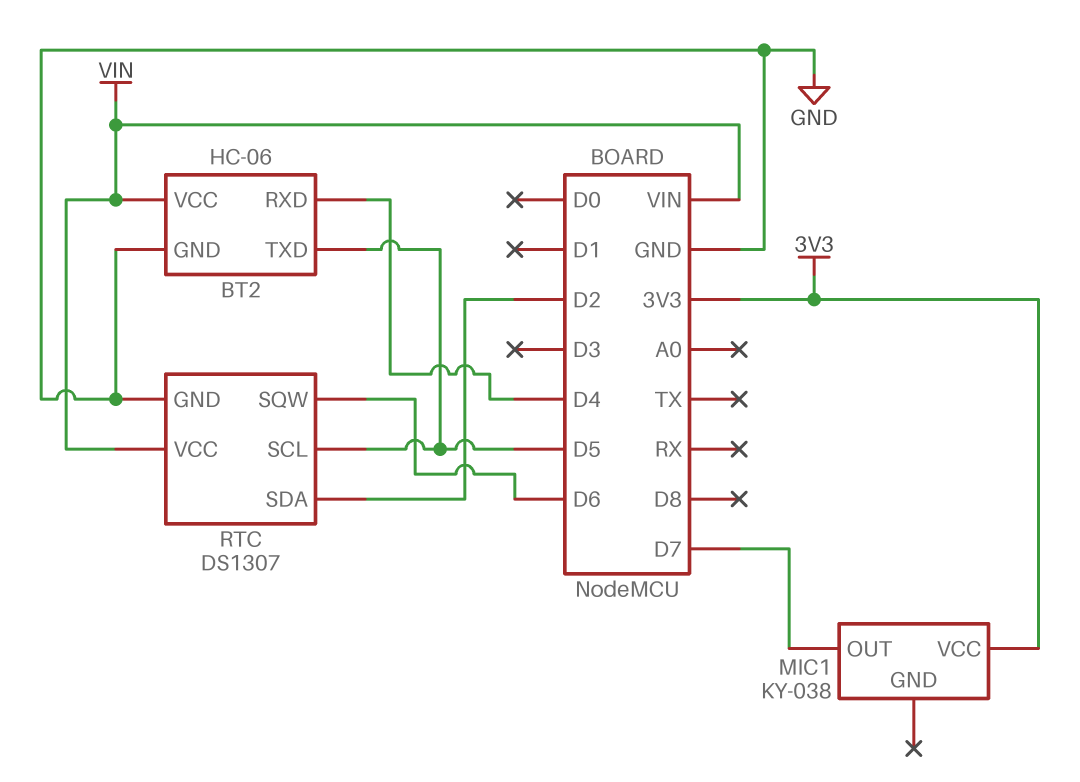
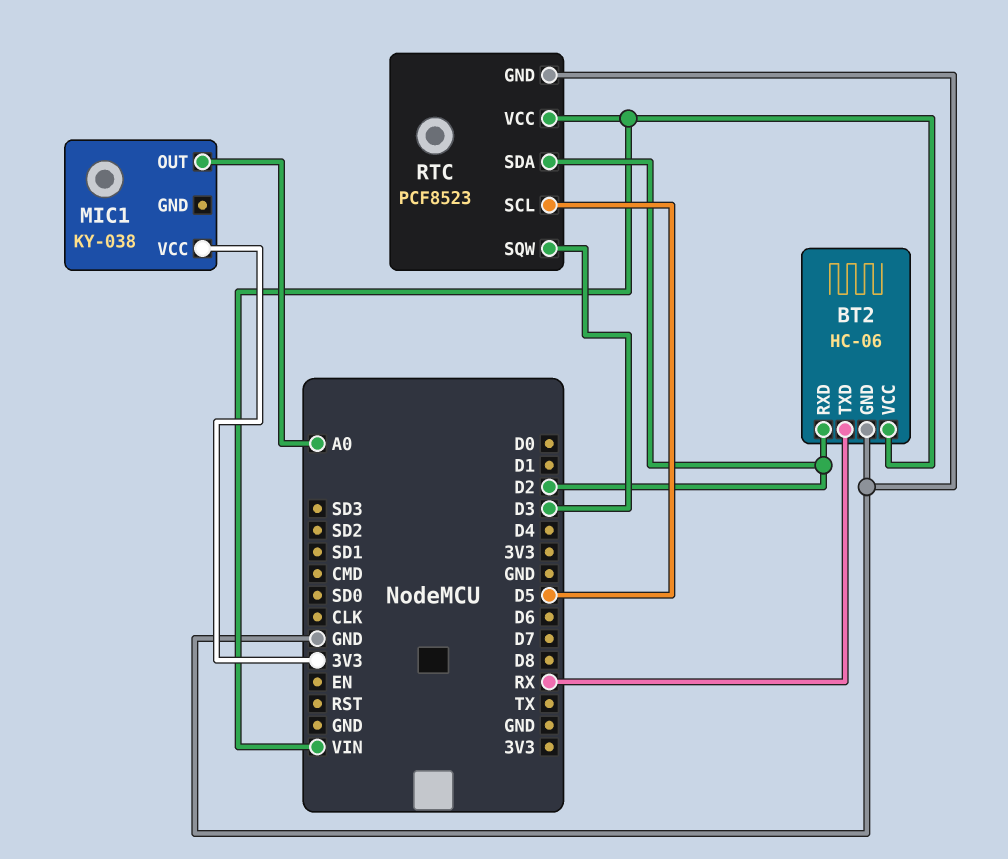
BT2 pin RXD: D4 -> D2
BT2 pin TXD: D5 -> RX
MIC1 pin OUT: D7 -> A0
RTC: DS1307 -> PCF8523
RTC pin SQW: D6 -> D3

